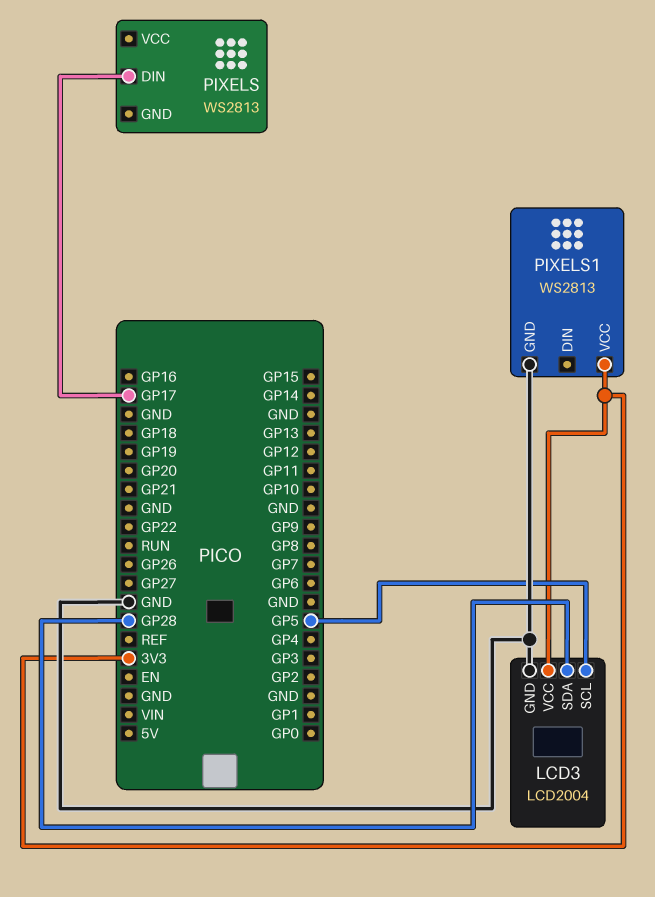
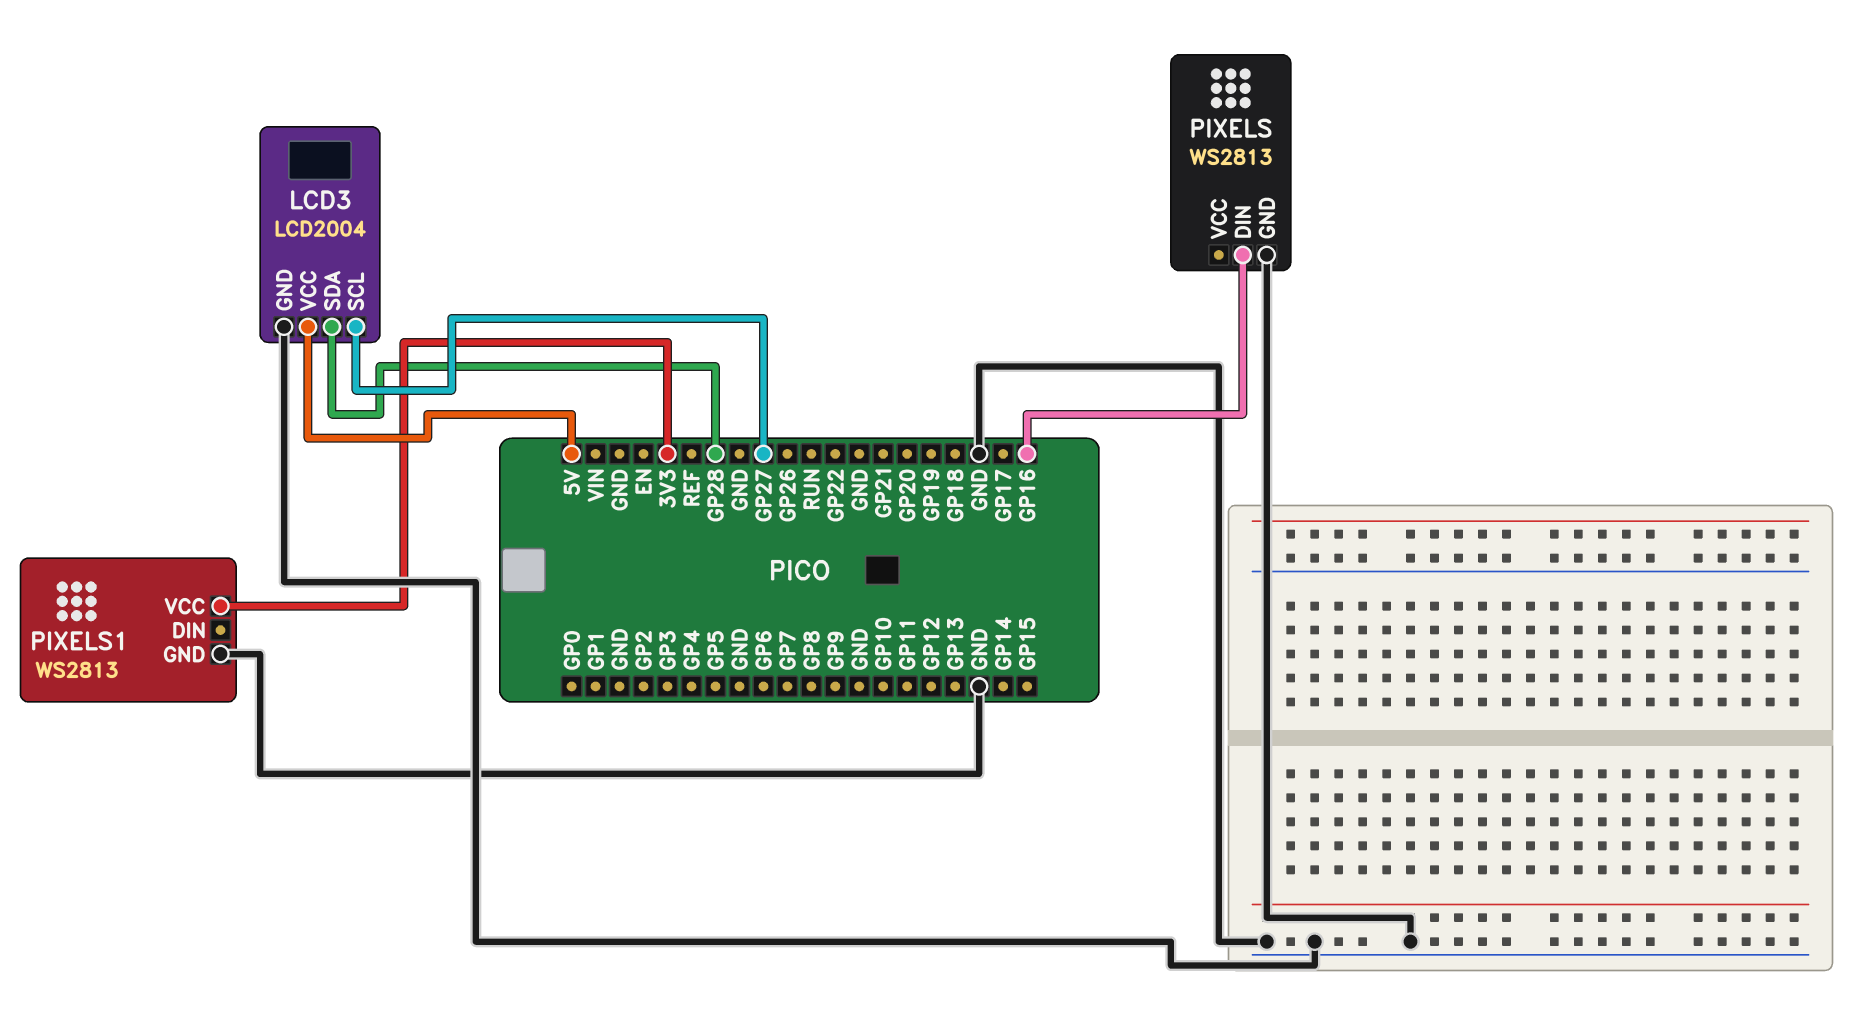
LCD3 pin SCL: GP5 -> GP27
LCD3 pin VCC: 3V3 -> 5V
PIXELS pin DIN: GP17 -> GP16
PIXELS pin GND: none -> GND

